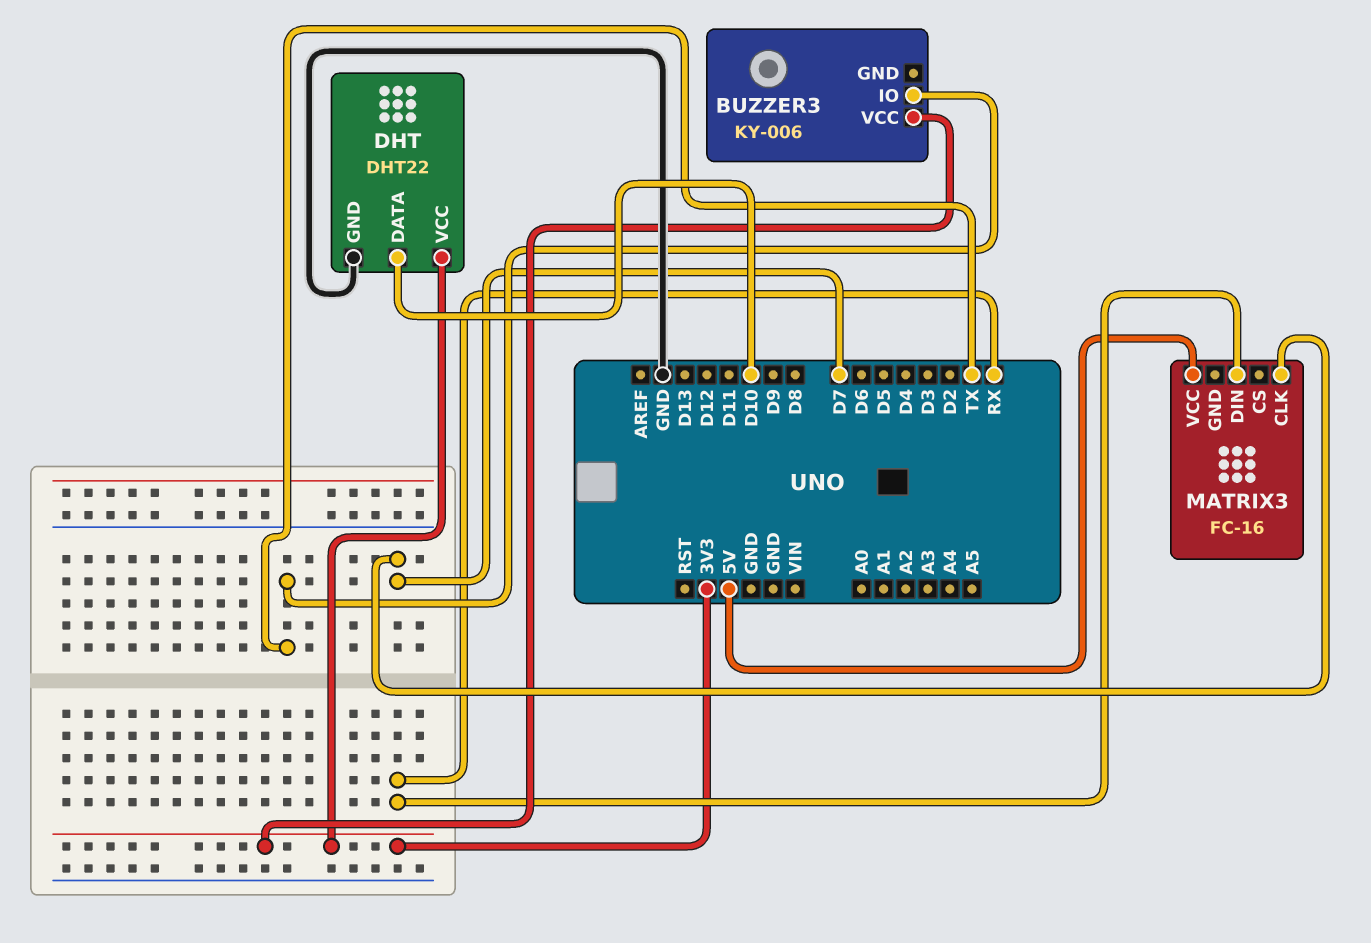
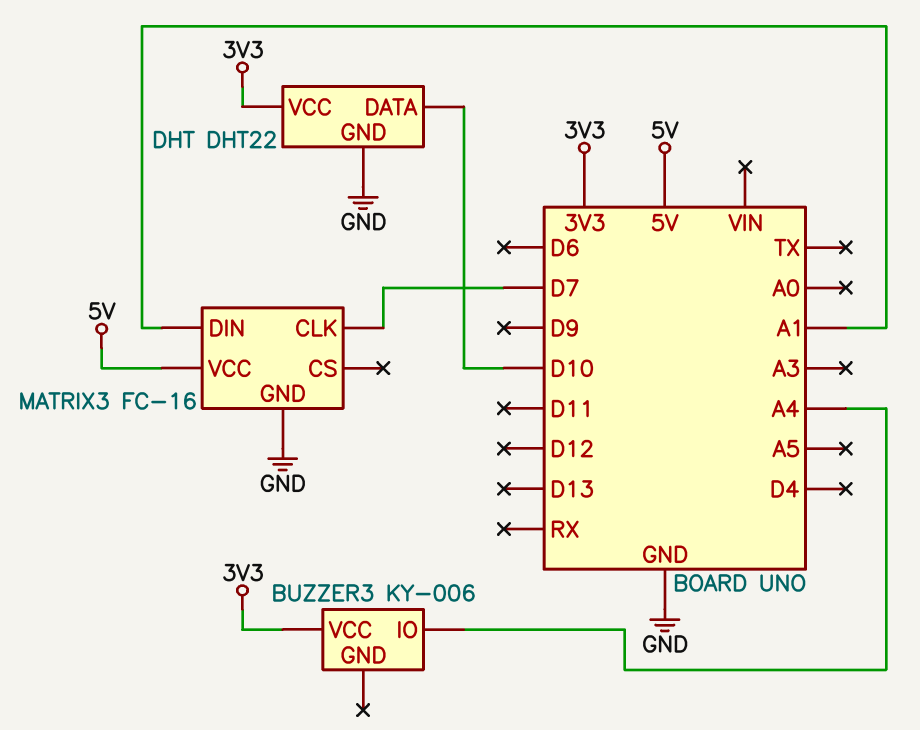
BUZZER3 pin IO: TX -> A4
MATRIX3 pin DIN: RX -> A1
MATRIX3 pin GND: none -> GND

